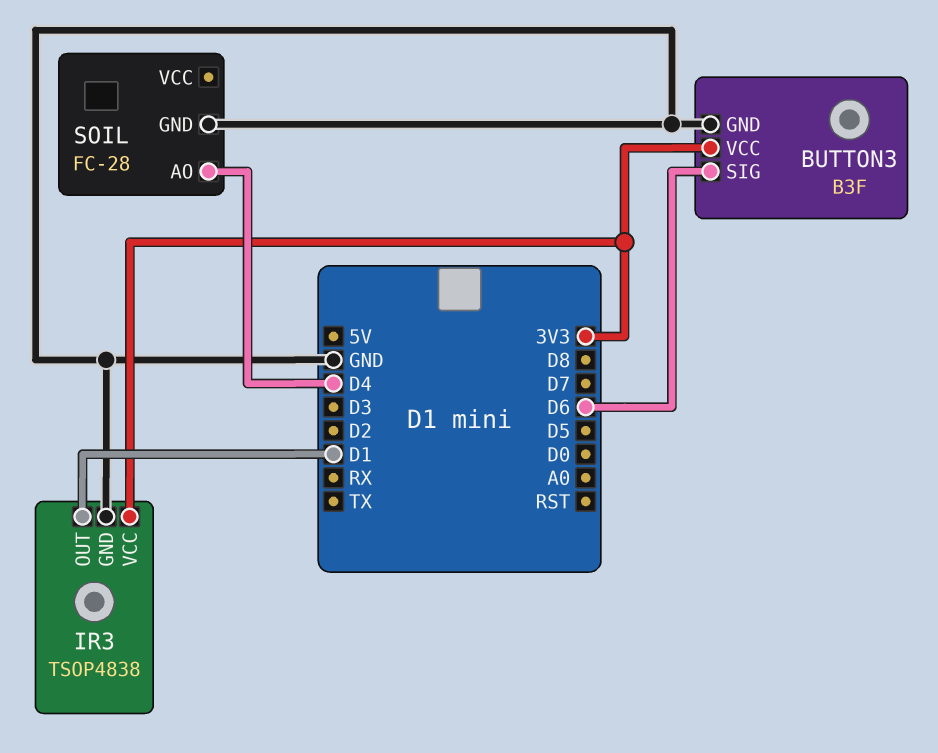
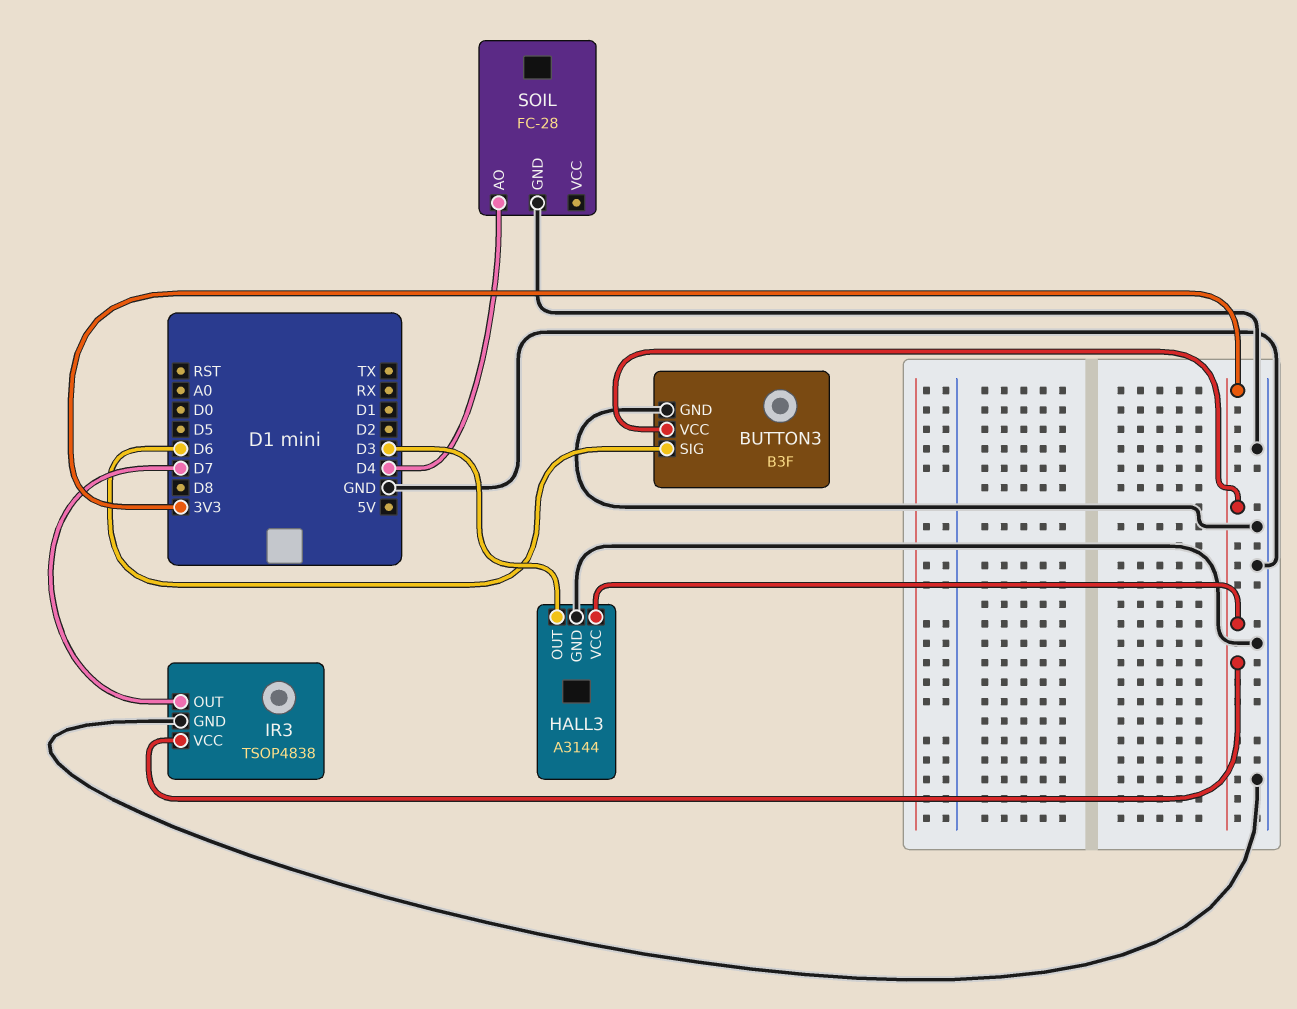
HALL3: none -> A3144
HALL3 pin GND: none -> GND
HALL3 pin OUT: none -> D3
HALL3 pin VCC: none -> 3V3
IR3 pin OUT: D1 -> D7

